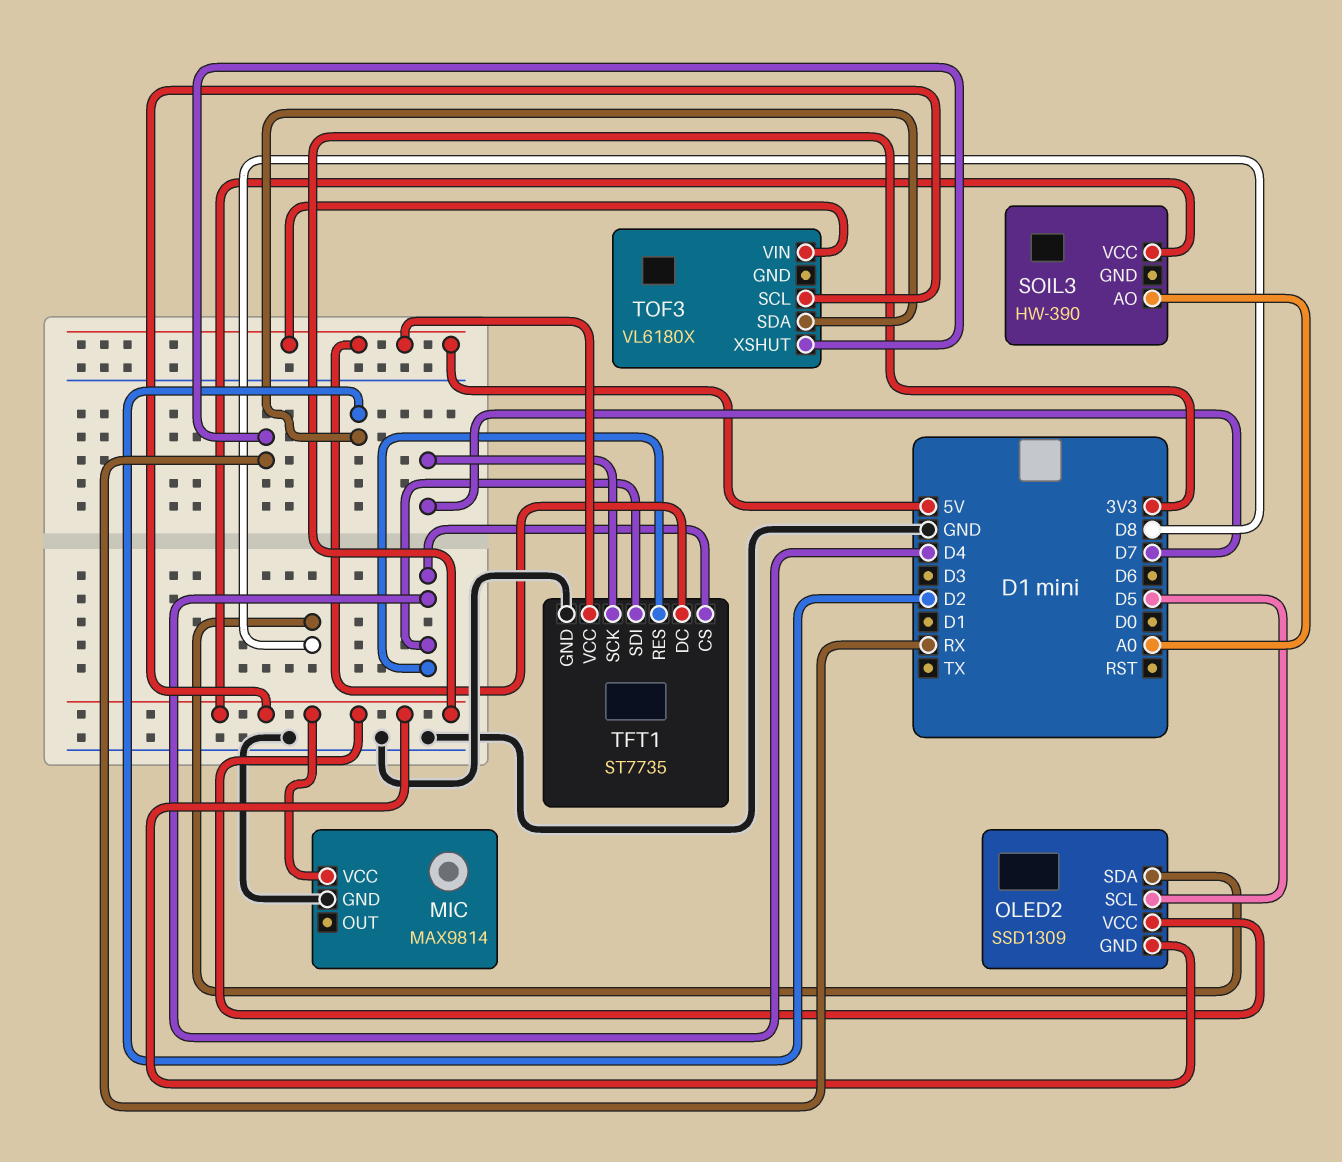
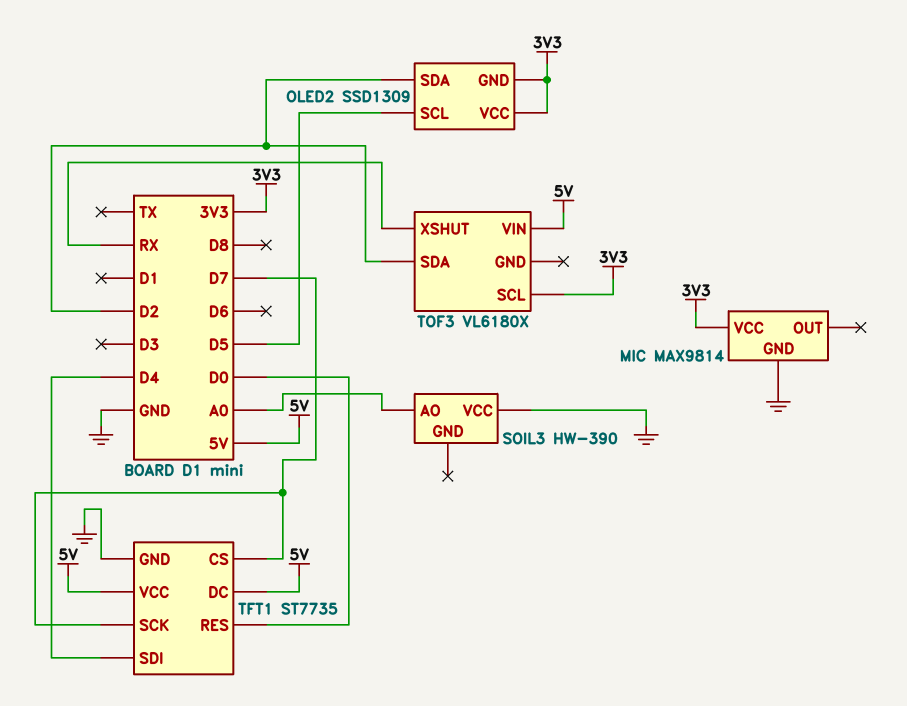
OLED2 pin SDA: D8 -> D2
SOIL3 pin VCC: 3V3 -> GND
TFT1 pin CS: D4 -> D7
TFT1 pin RES: D4 -> D0

